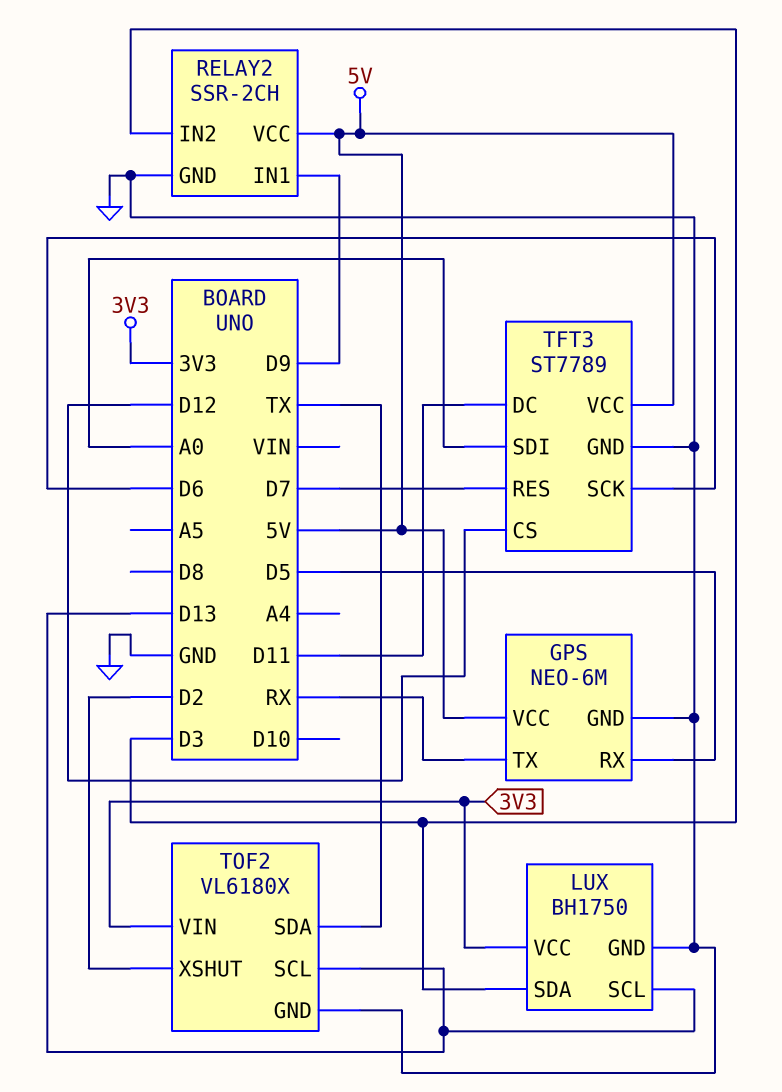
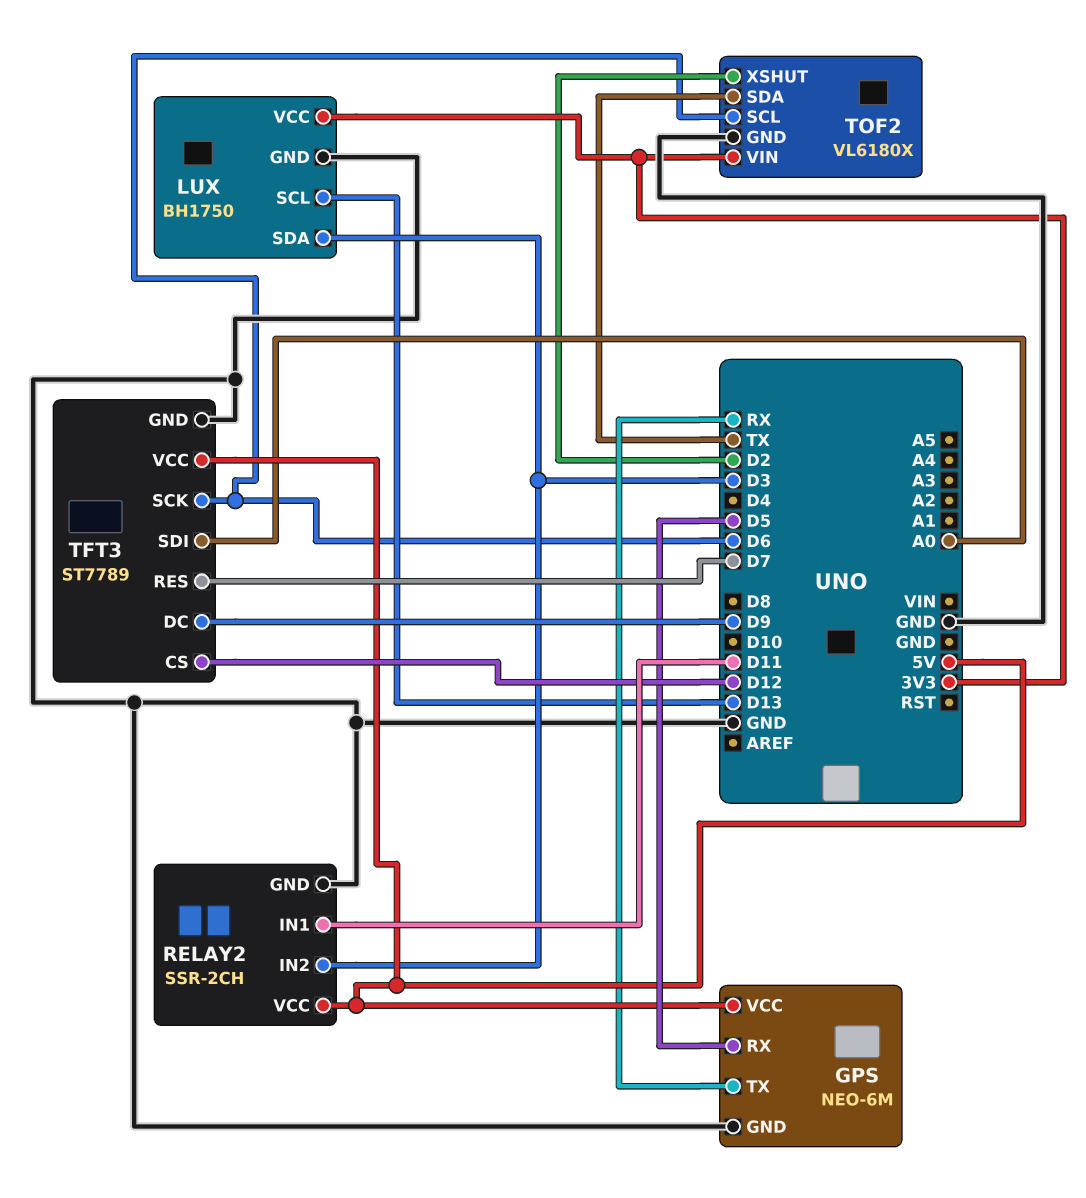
RELAY2 pin IN1: D9 -> D11
TFT3 pin DC: D11 -> D9
TOF2 pin SCL: D13 -> D6

